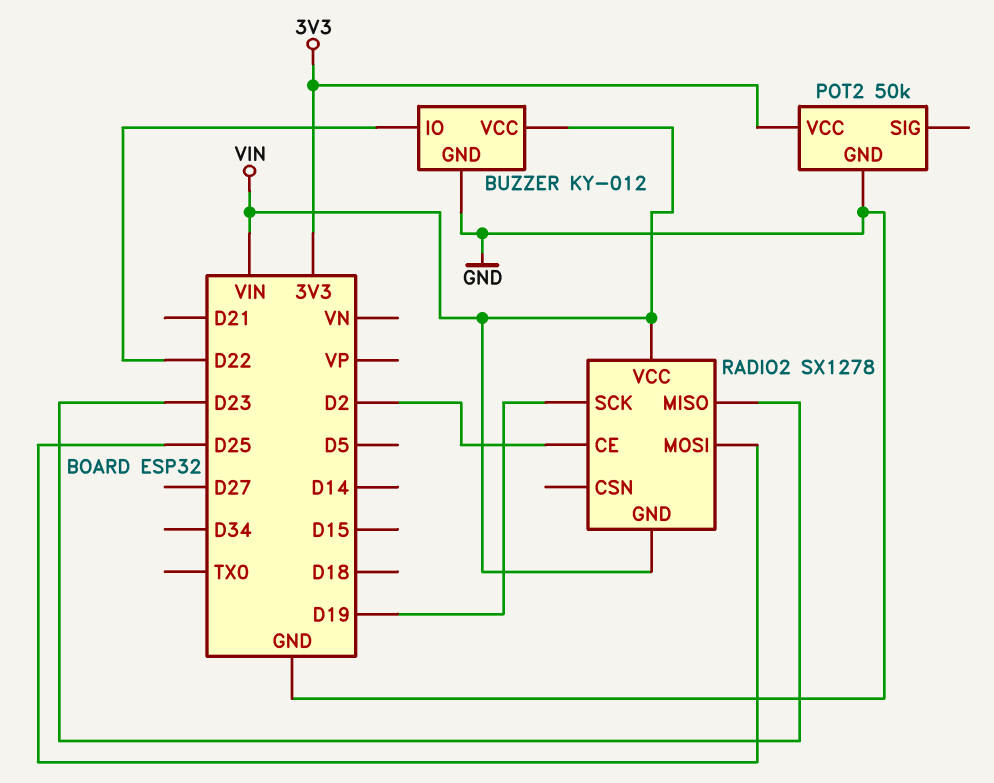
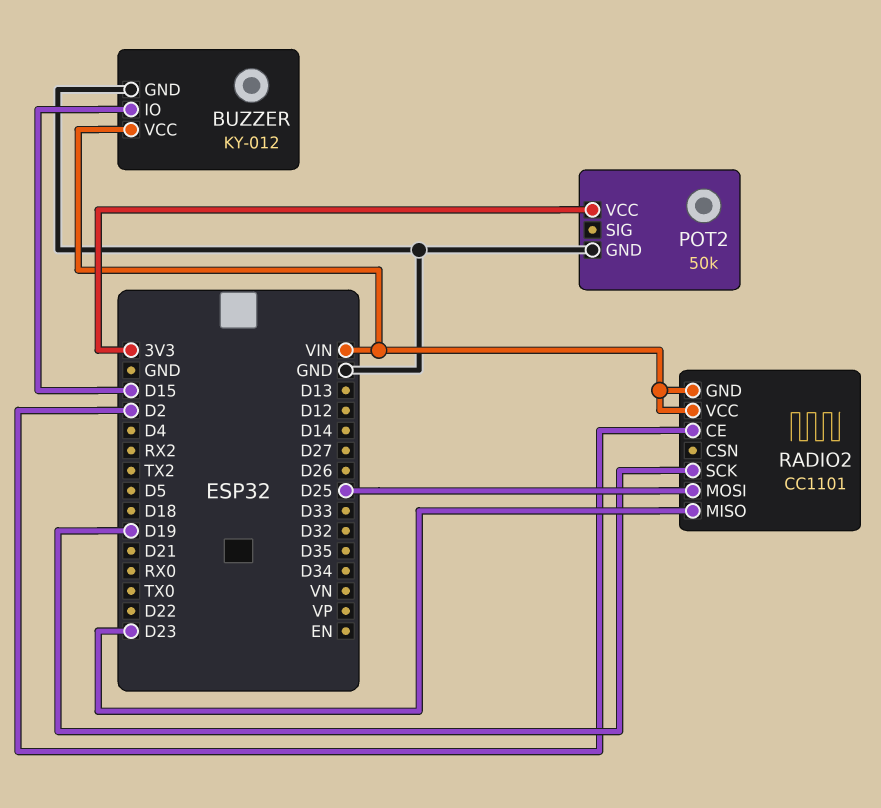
BUZZER pin IO: D22 -> D15
RADIO2: SX1278 -> CC1101

